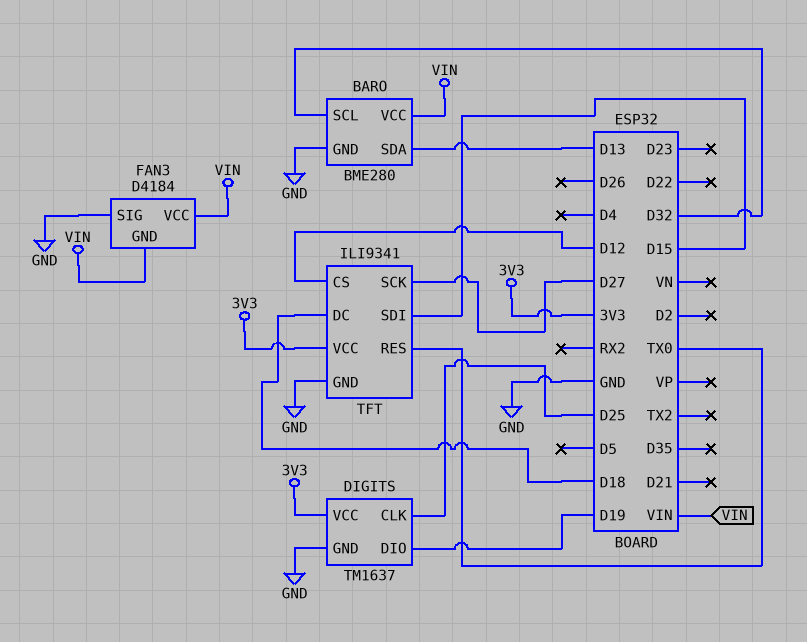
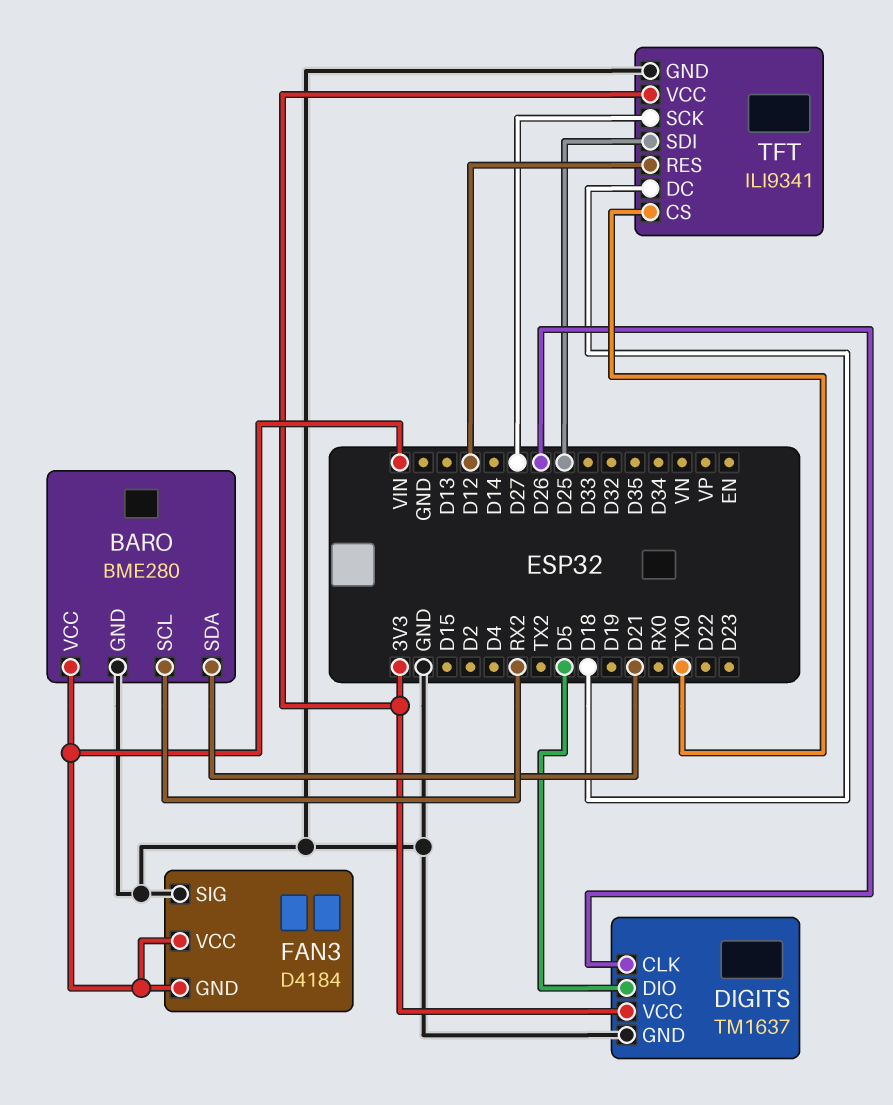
BARO pin SCL: D32 -> RX2
BARO pin SDA: D13 -> D21
DIGITS pin CLK: D25 -> D26
DIGITS pin DIO: D19 -> D5
TFT pin CS: D12 -> TX0
TFT pin RES: TX0 -> D12
TFT pin SDI: D15 -> D25

